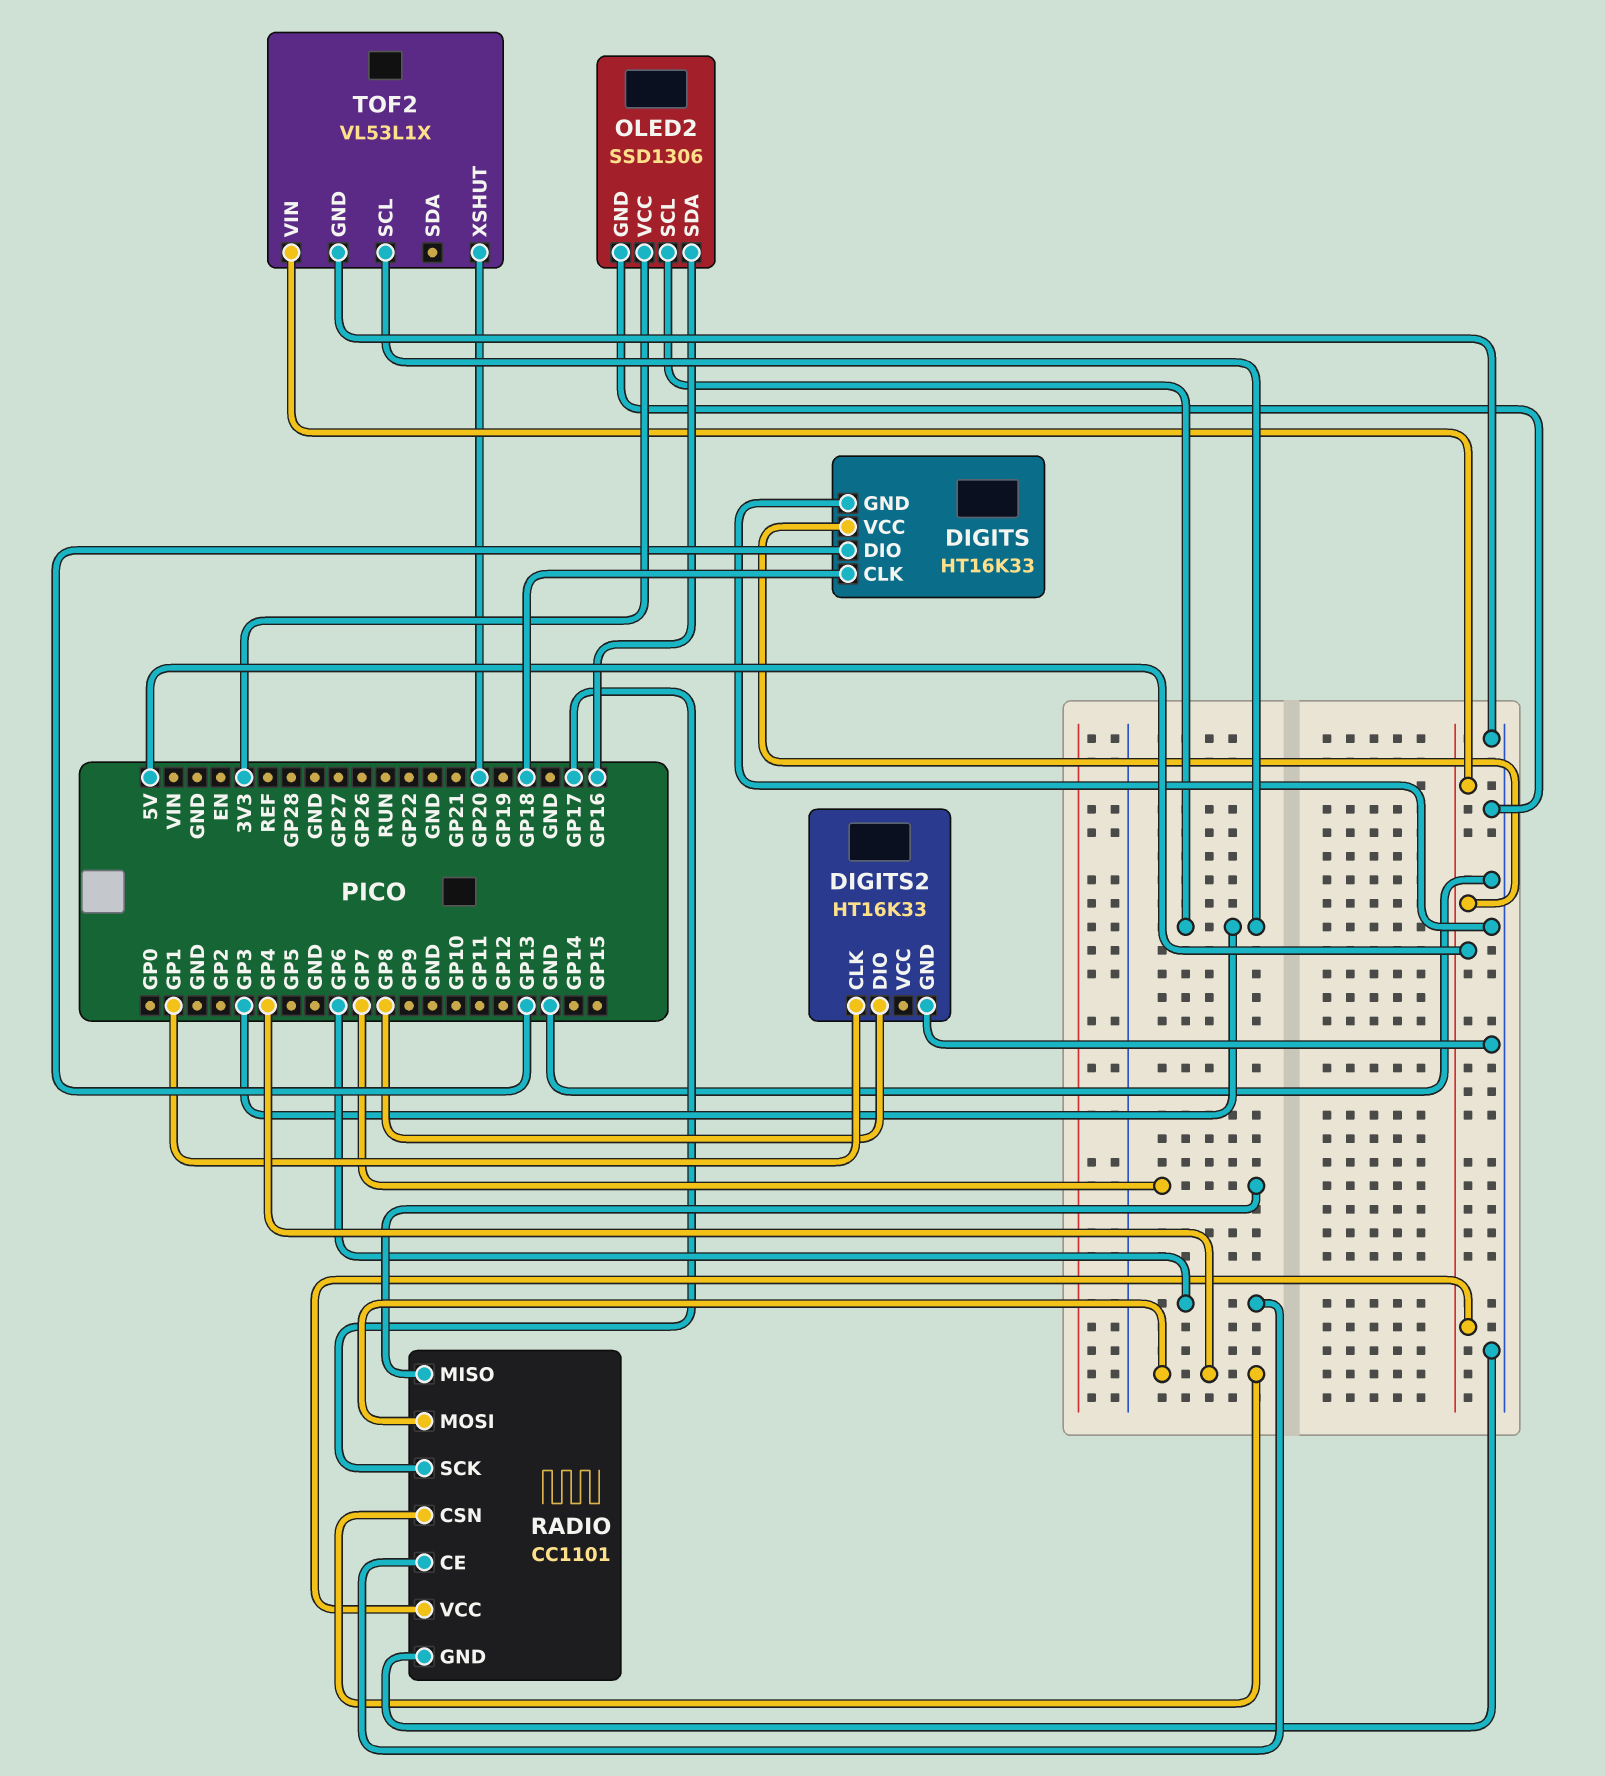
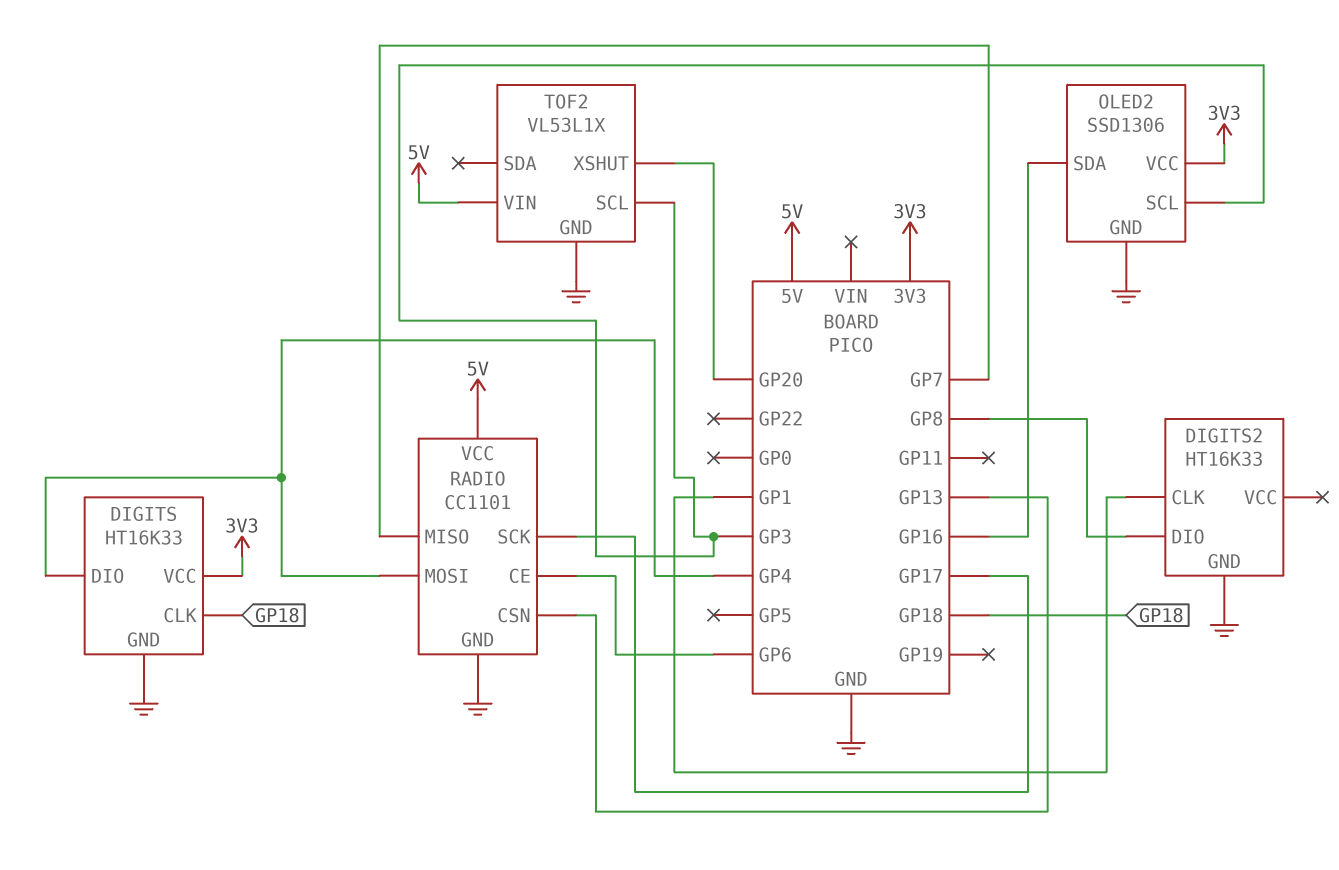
DIGITS pin DIO: GP13 -> GP4
DIGITS pin VCC: 5V -> 3V3
RADIO pin CSN: GP4 -> GP13

